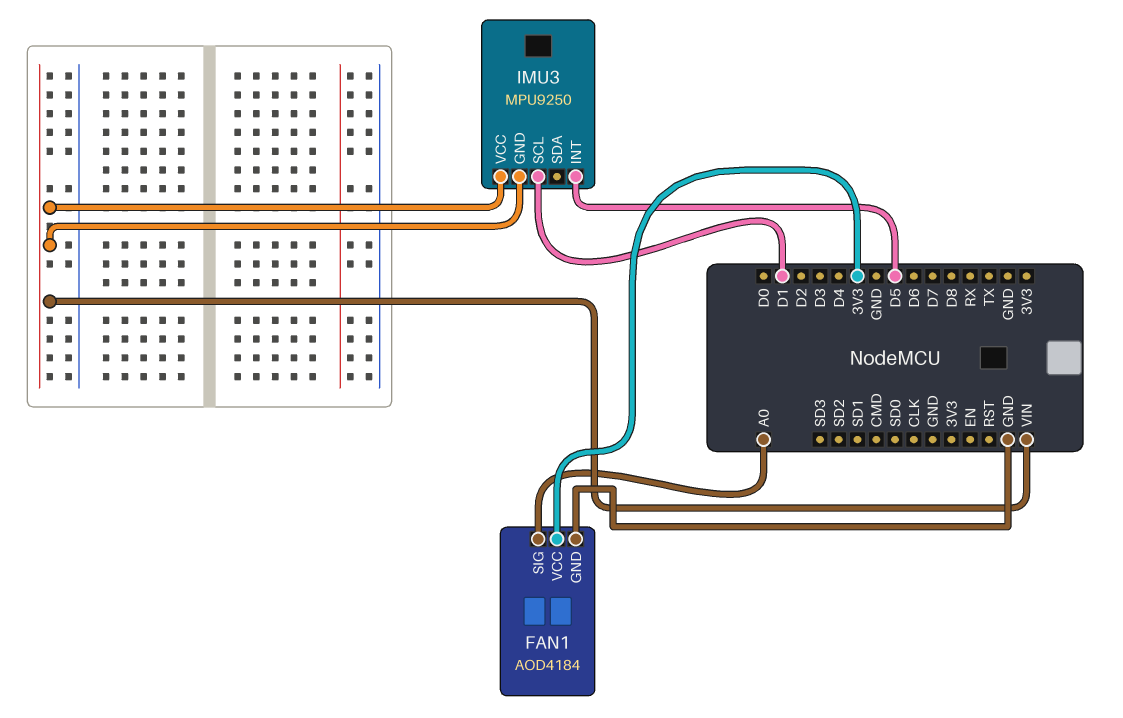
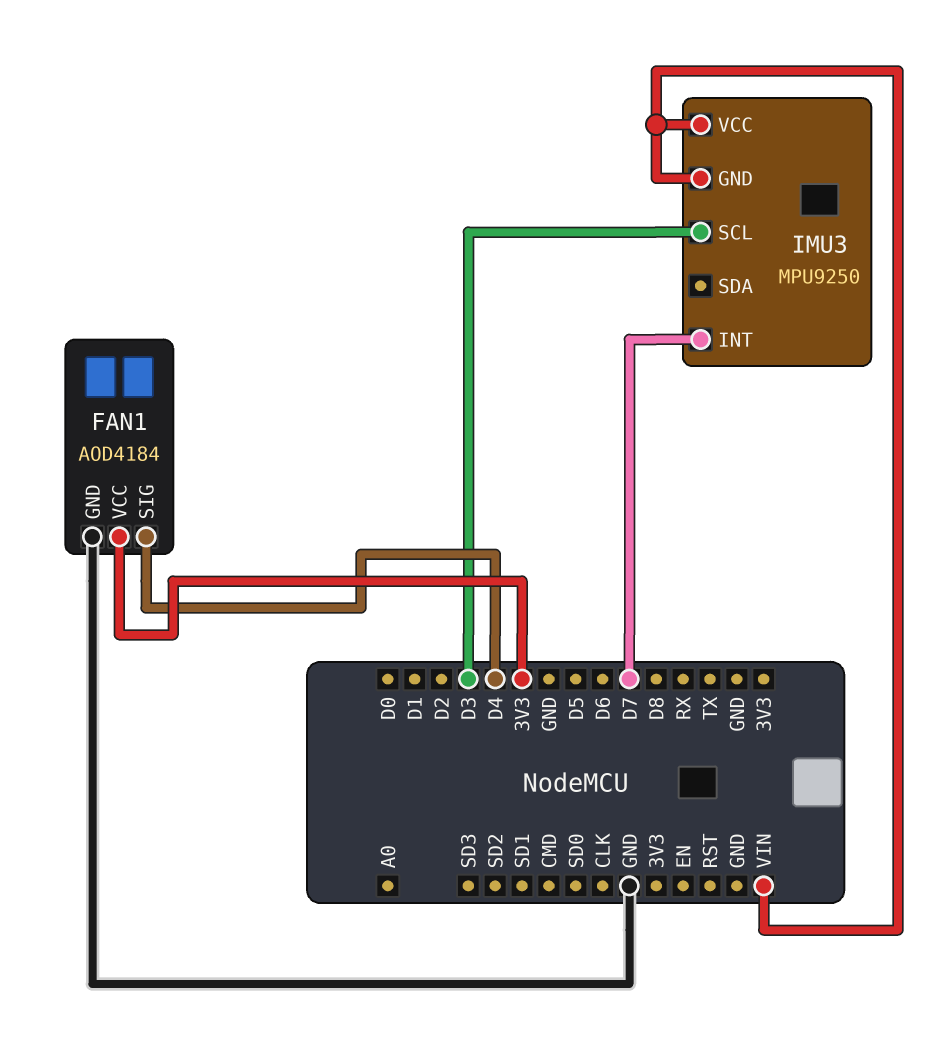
FAN1 pin SIG: A0 -> D4
IMU3 pin INT: D5 -> D7
IMU3 pin SCL: D1 -> D3

